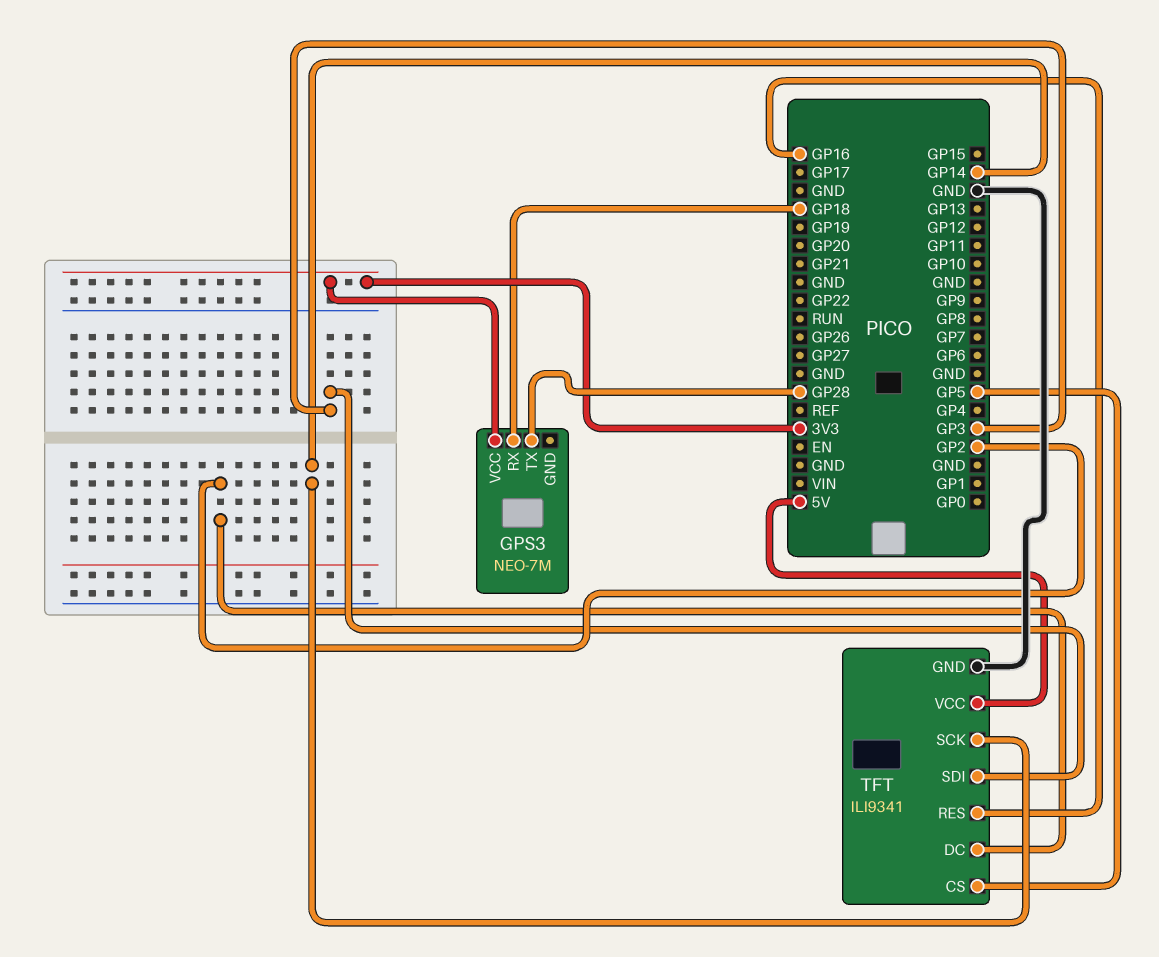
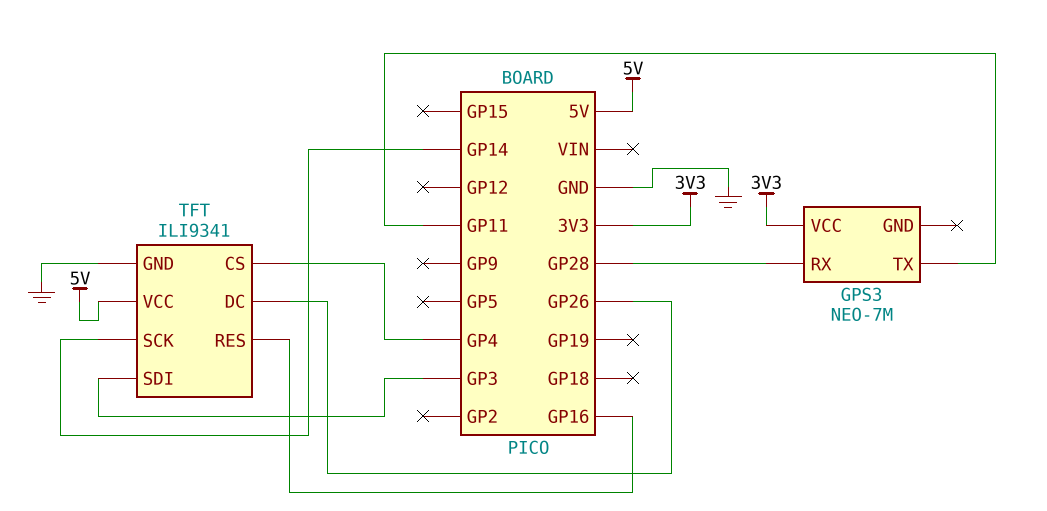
GPS3 pin RX: GP18 -> GP28
GPS3 pin TX: GP28 -> GP11
TFT pin CS: GP5 -> GP4
TFT pin DC: GP2 -> GP26

